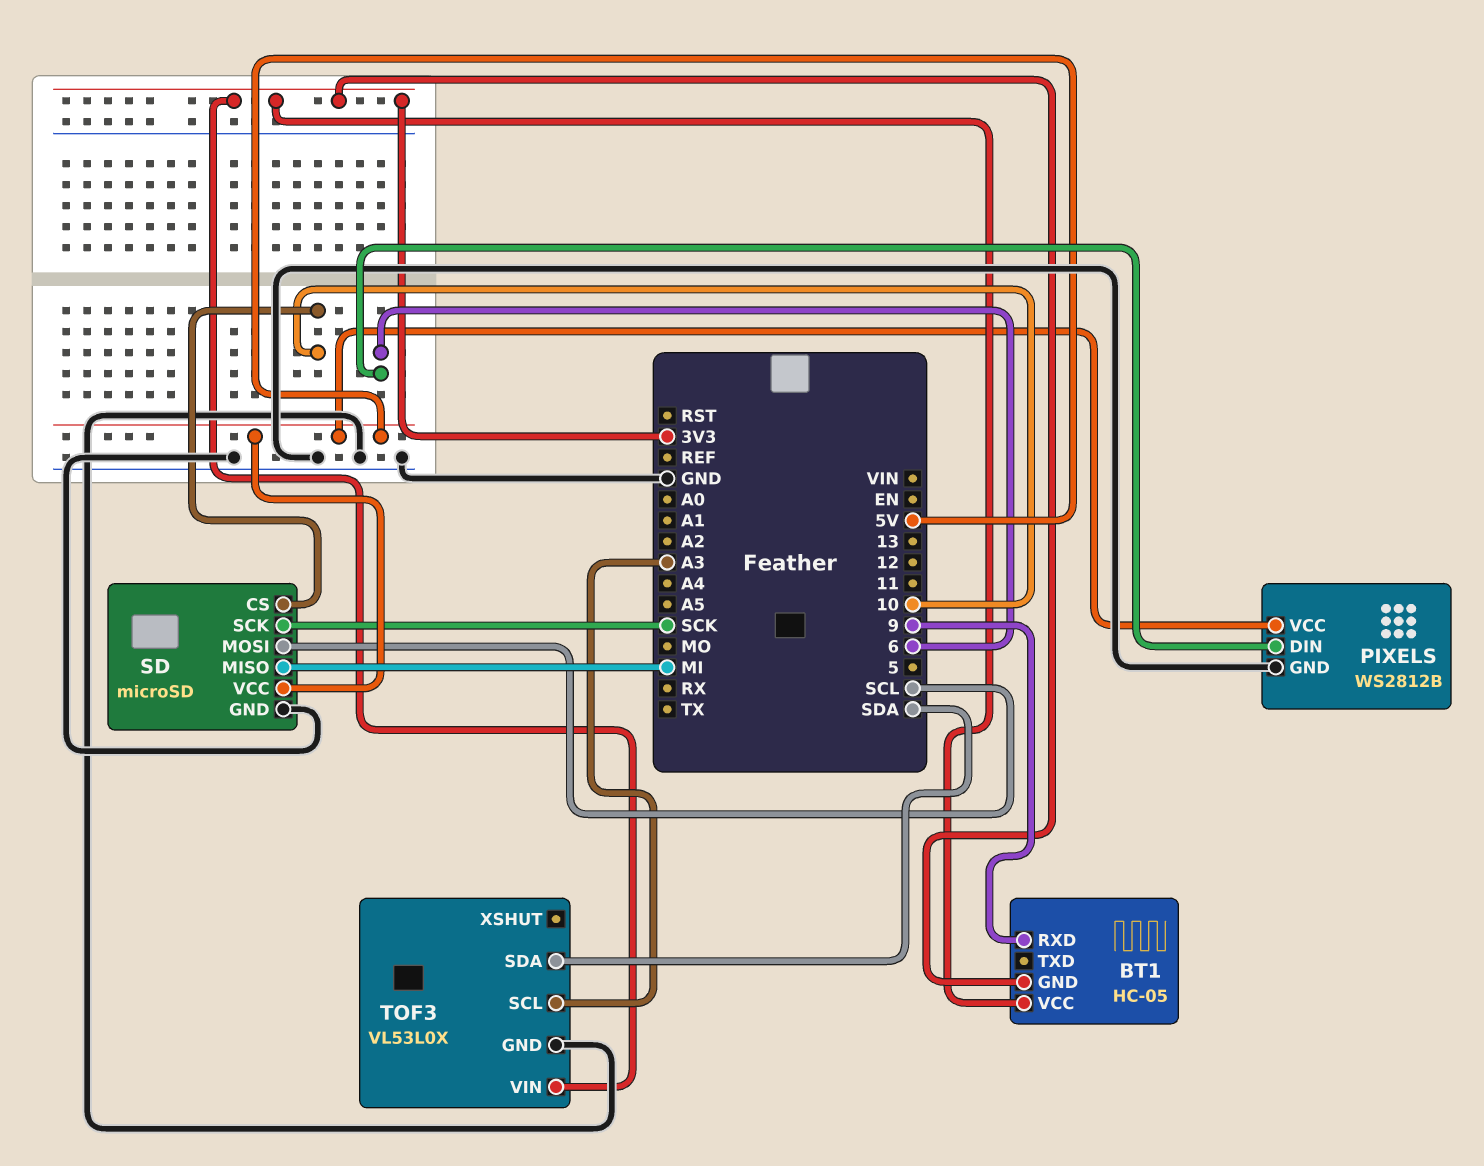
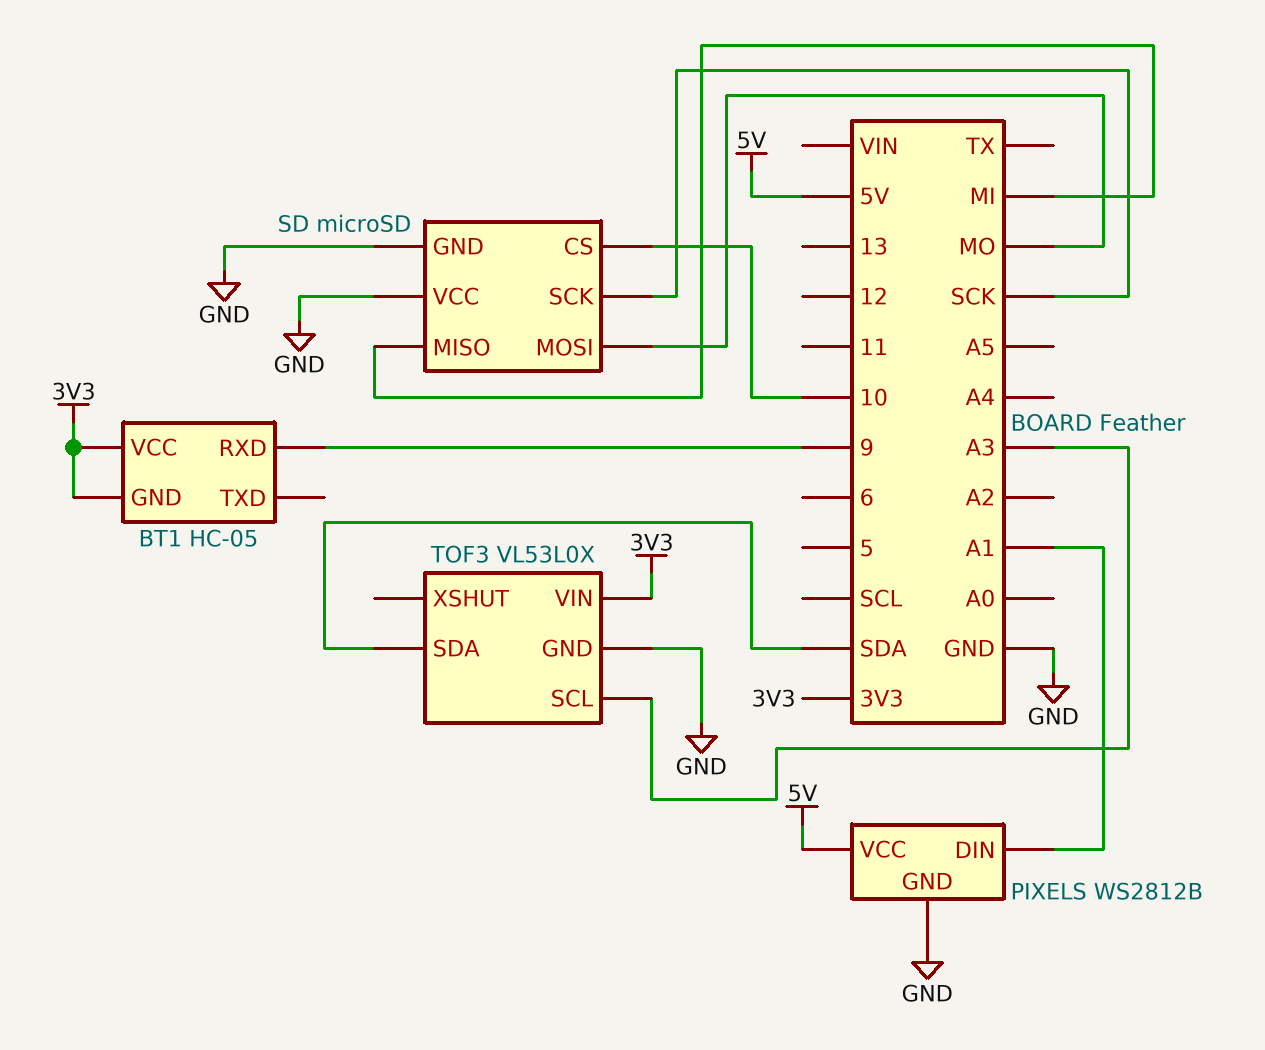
PIXELS pin DIN: 6 -> A1
SD pin MOSI: SCL -> MO
SD pin VCC: 5V -> GND

